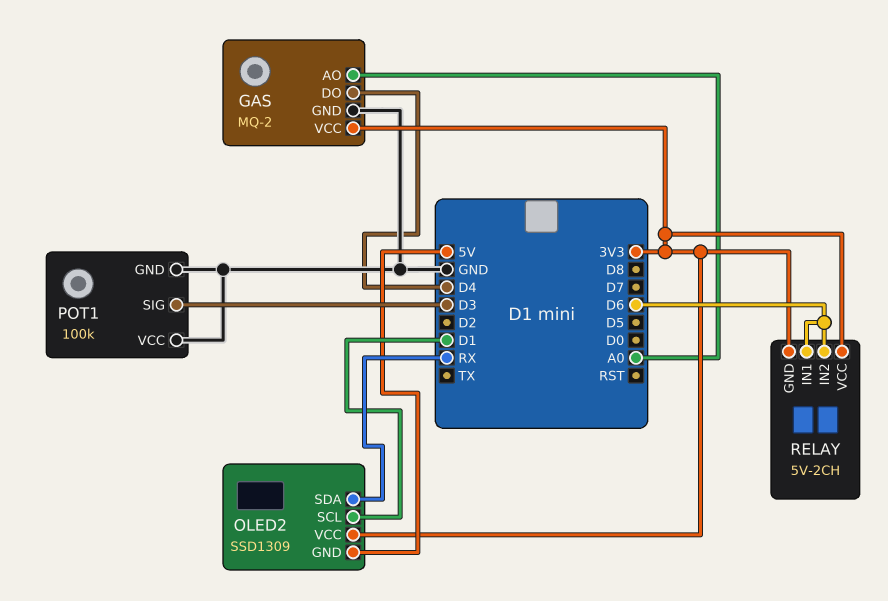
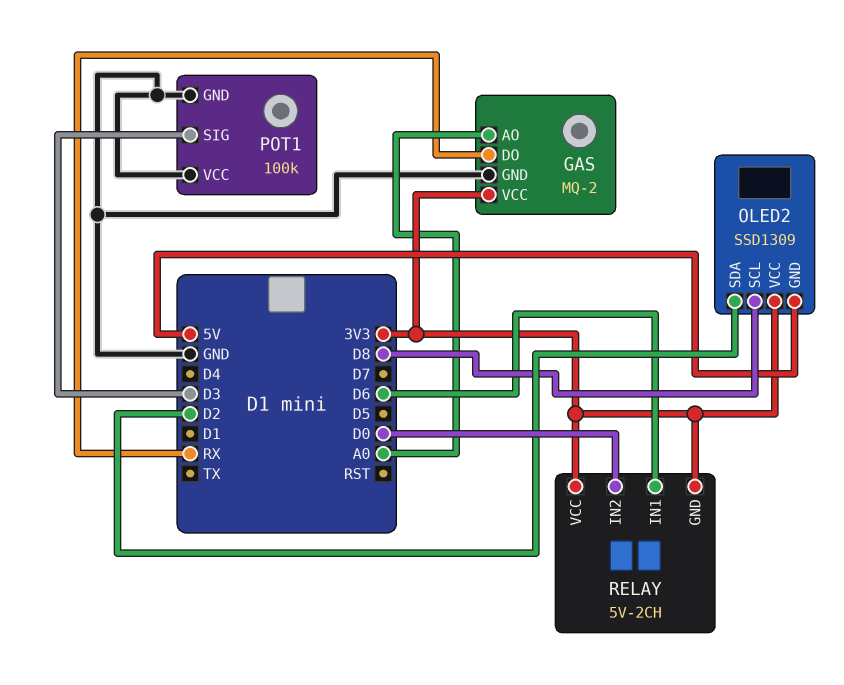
GAS pin DO: D4 -> RX
OLED2 pin SCL: D1 -> D8
OLED2 pin SDA: RX -> D2
RELAY pin IN2: D6 -> D0

